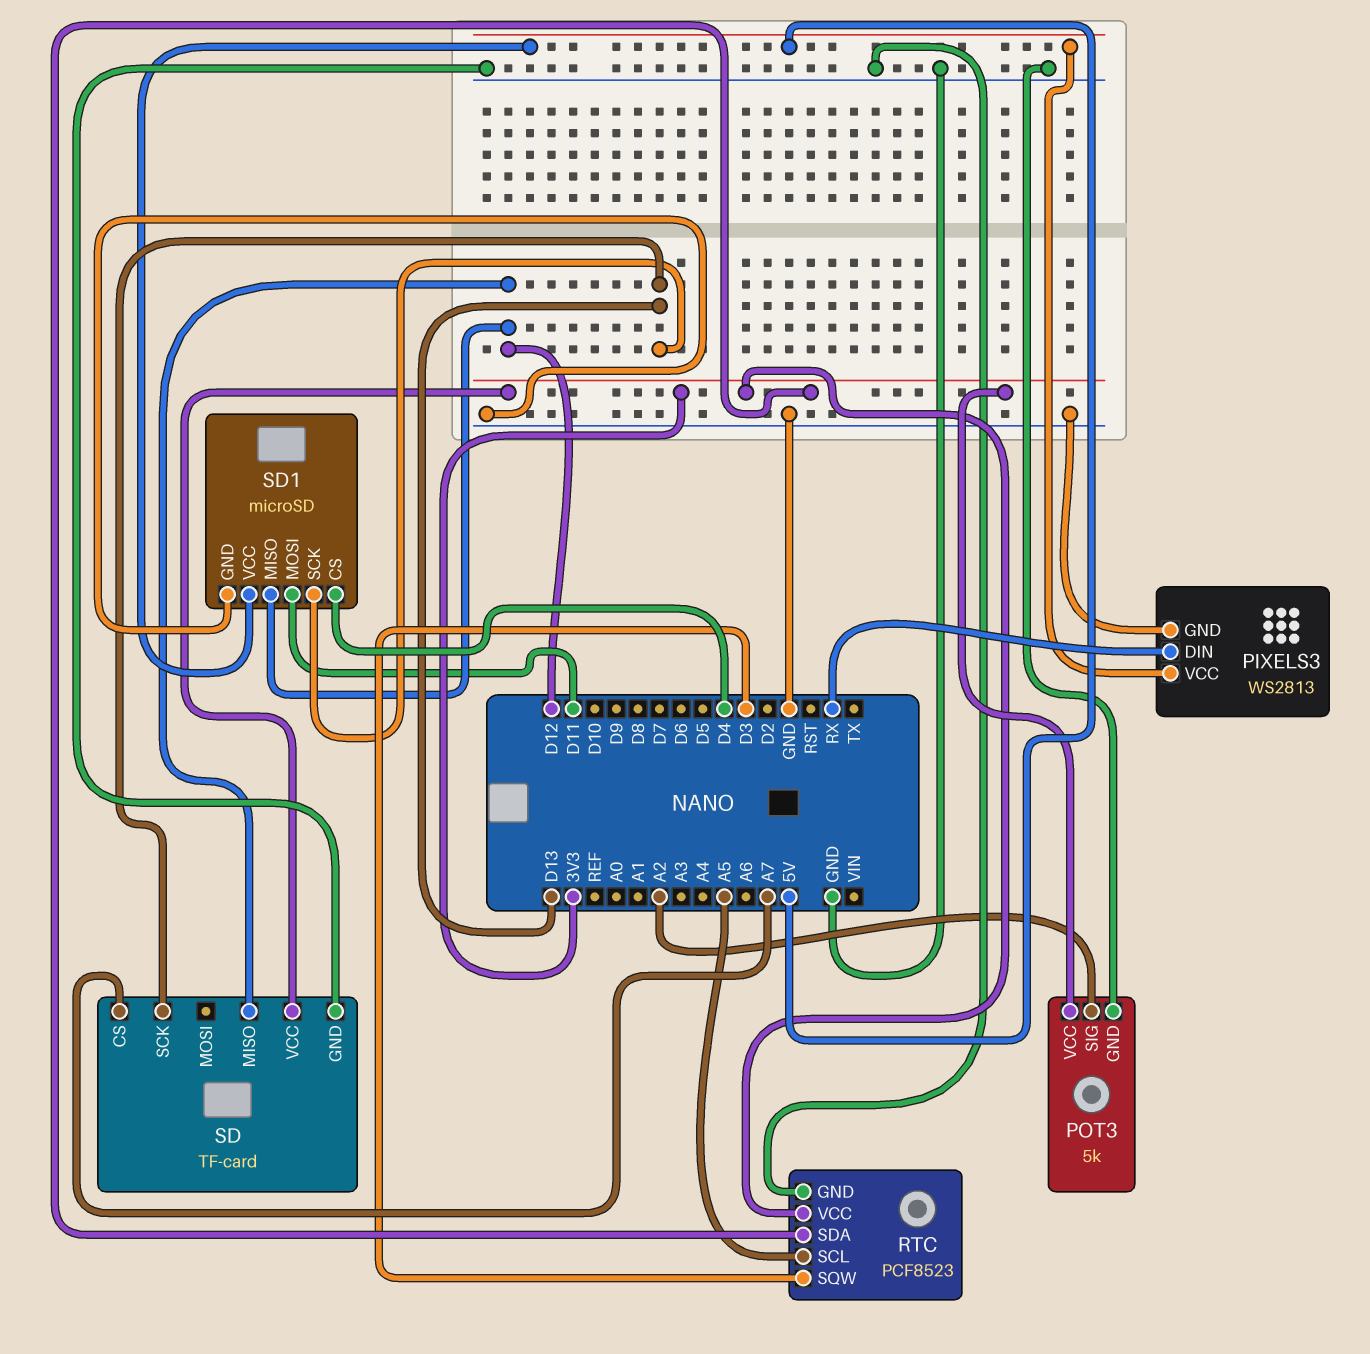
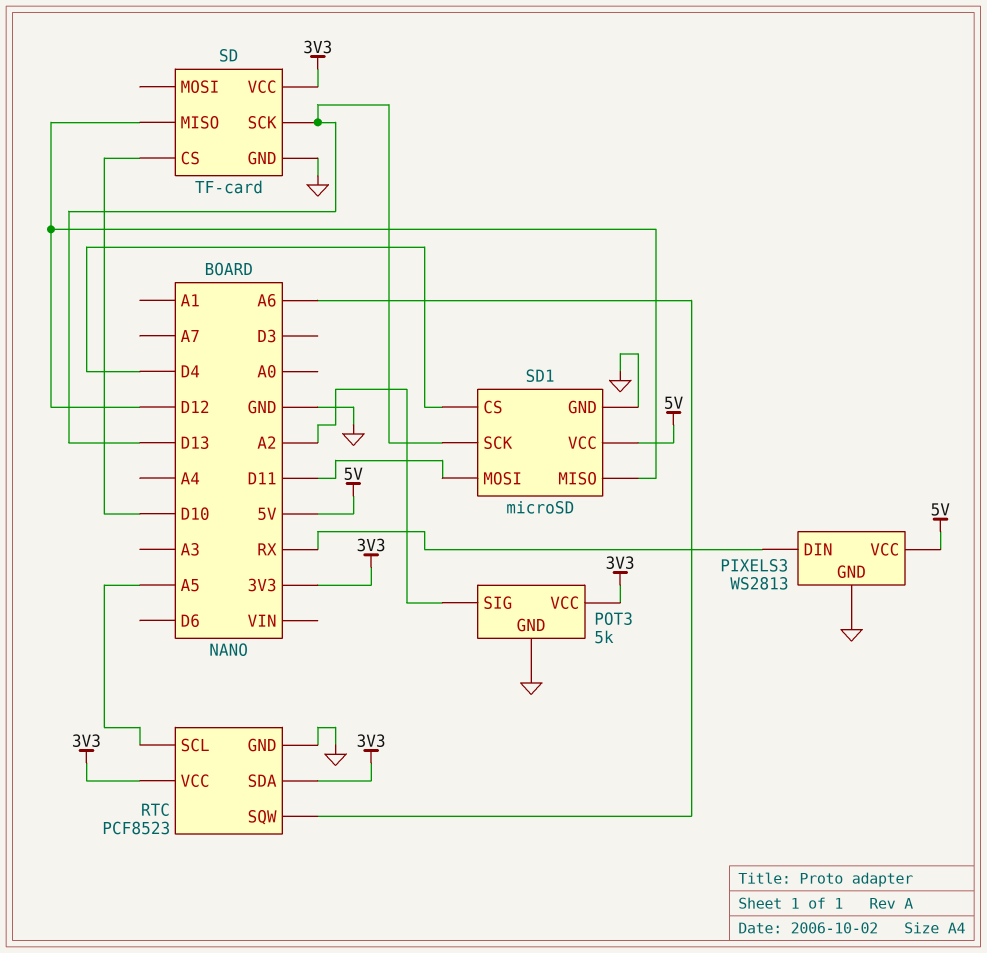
RTC pin SQW: D3 -> A6
SD pin CS: A7 -> D10

